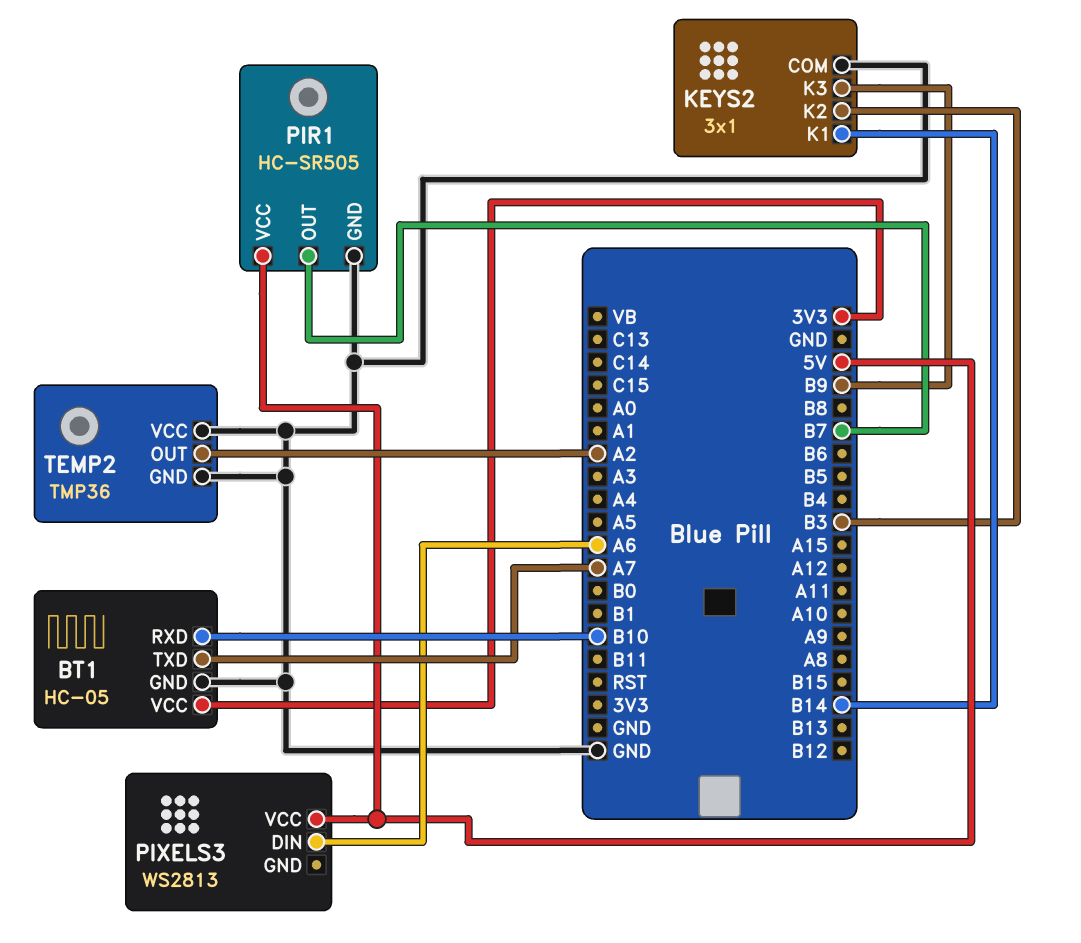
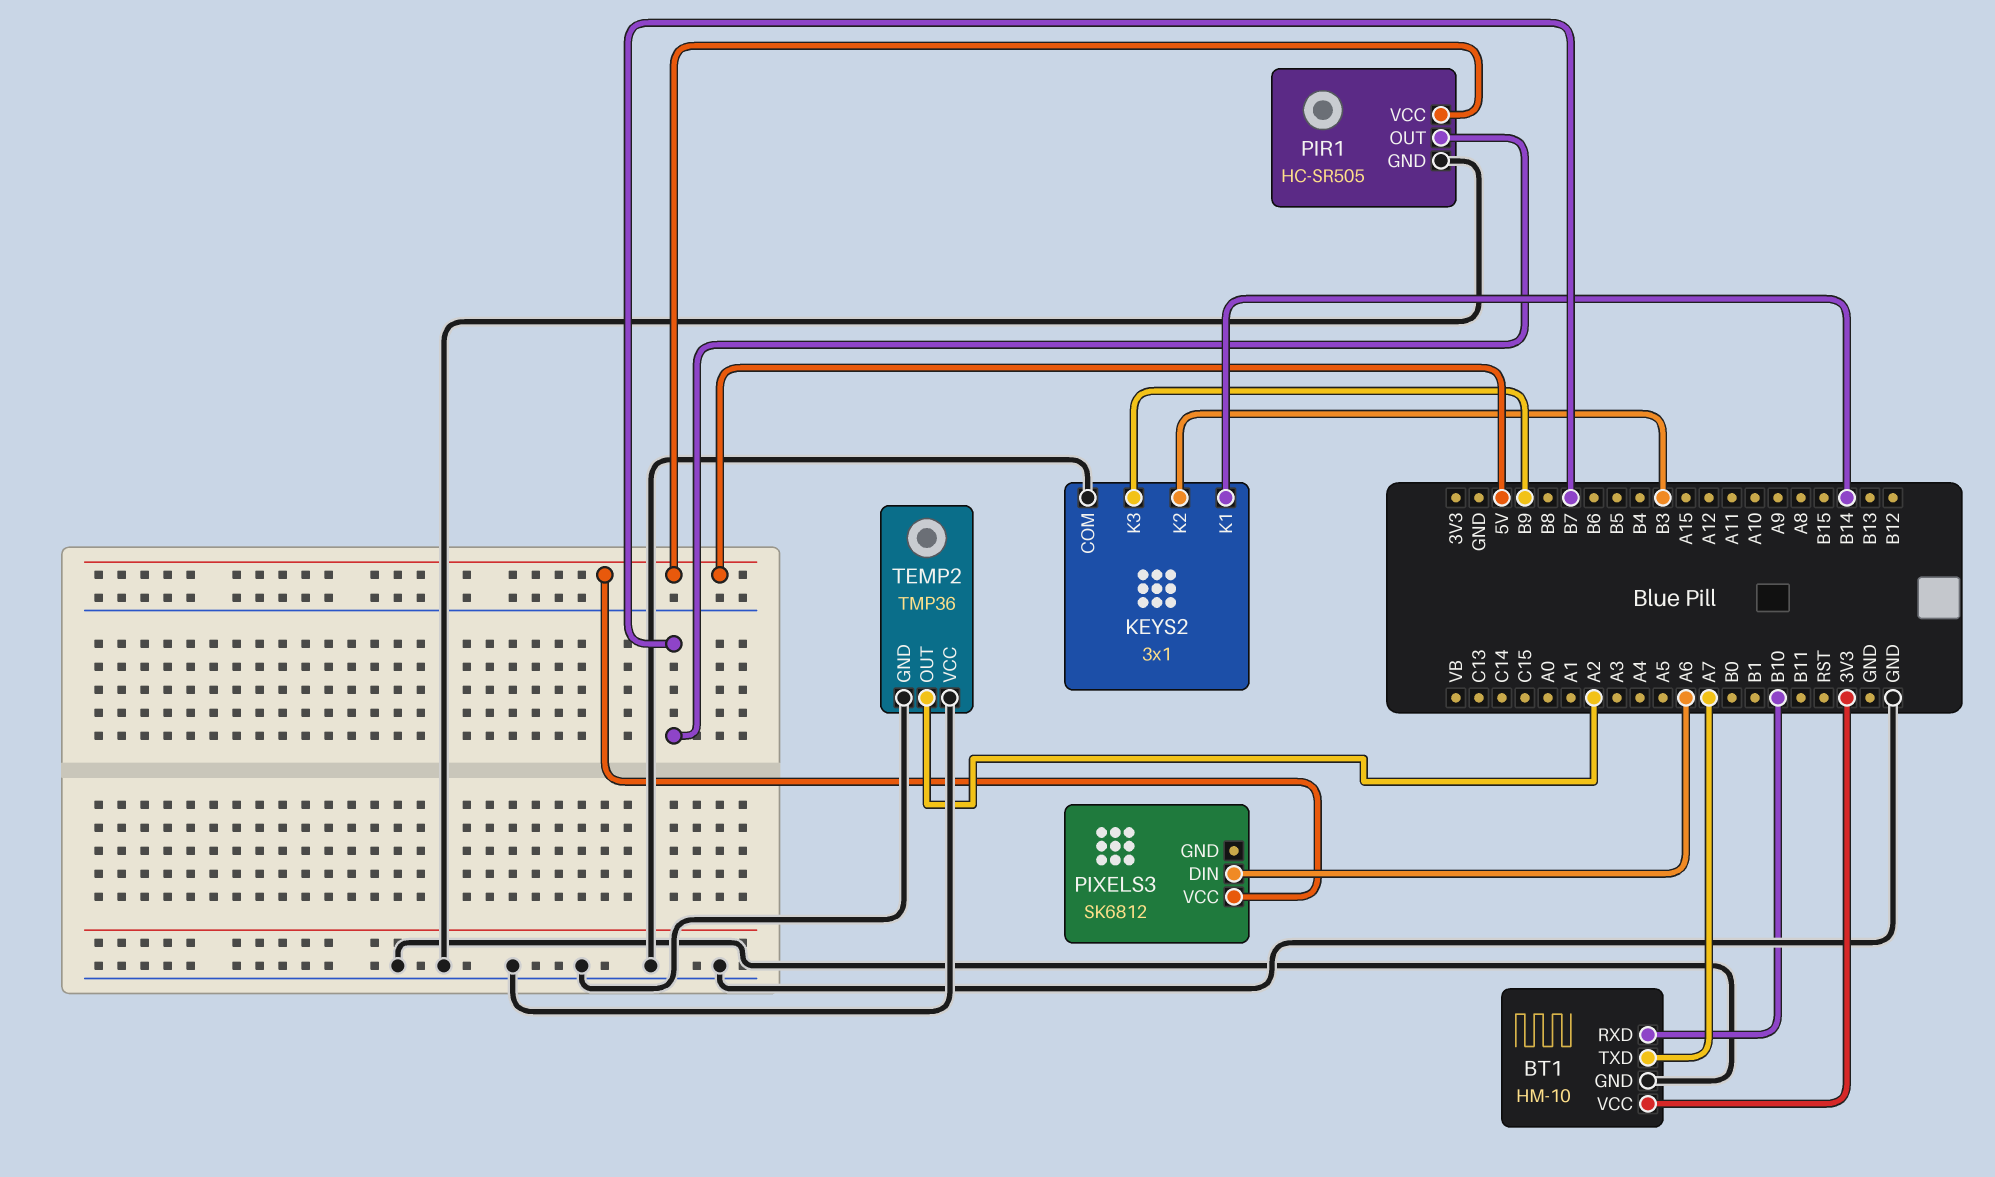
BT1: HC-05 -> HM-10
PIXELS3: WS2813 -> SK6812

